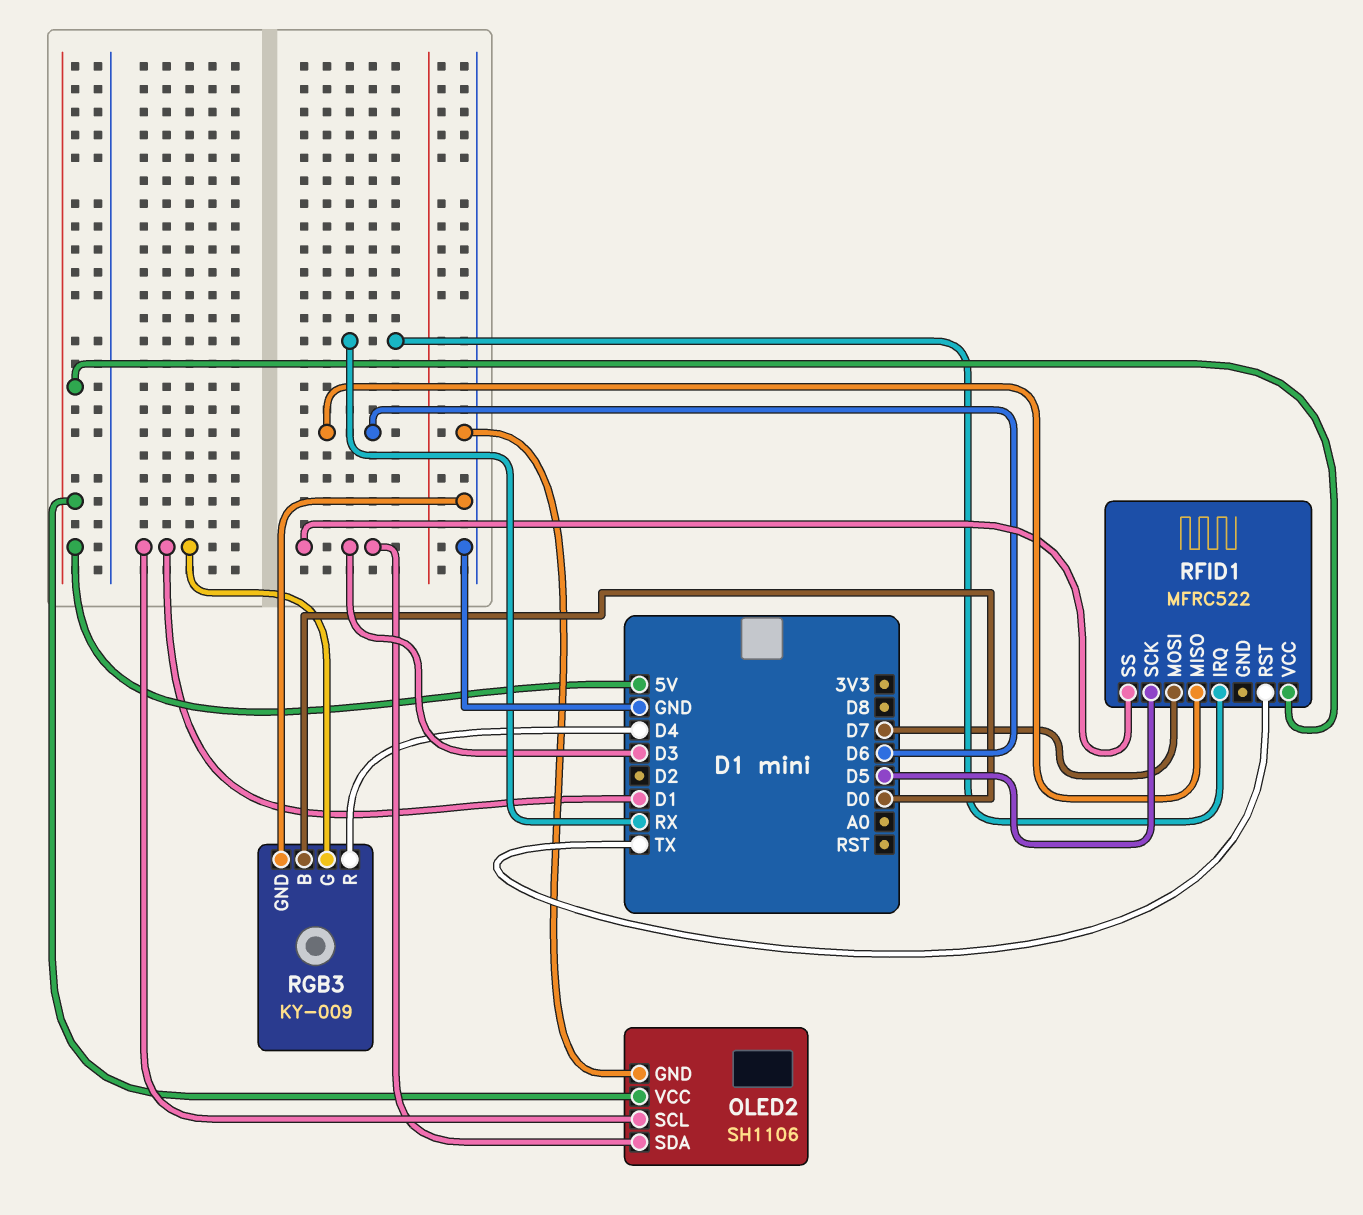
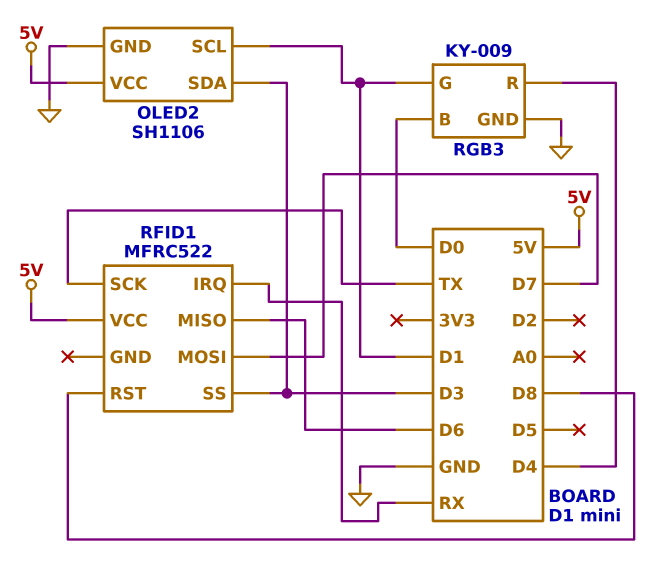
RFID1 pin RST: TX -> D8
RFID1 pin SCK: D5 -> TX

